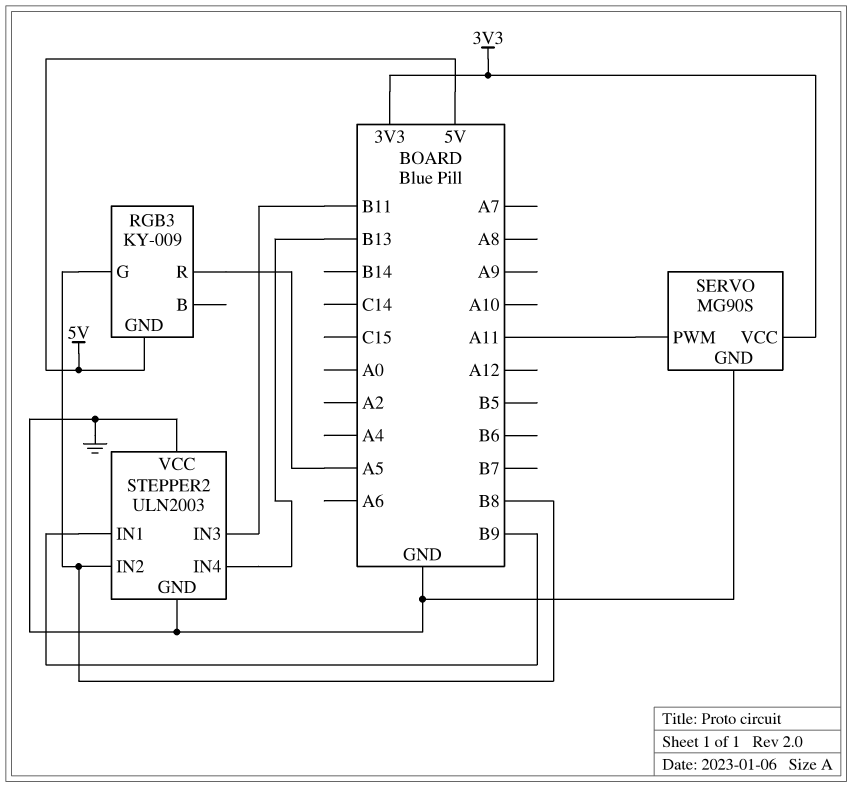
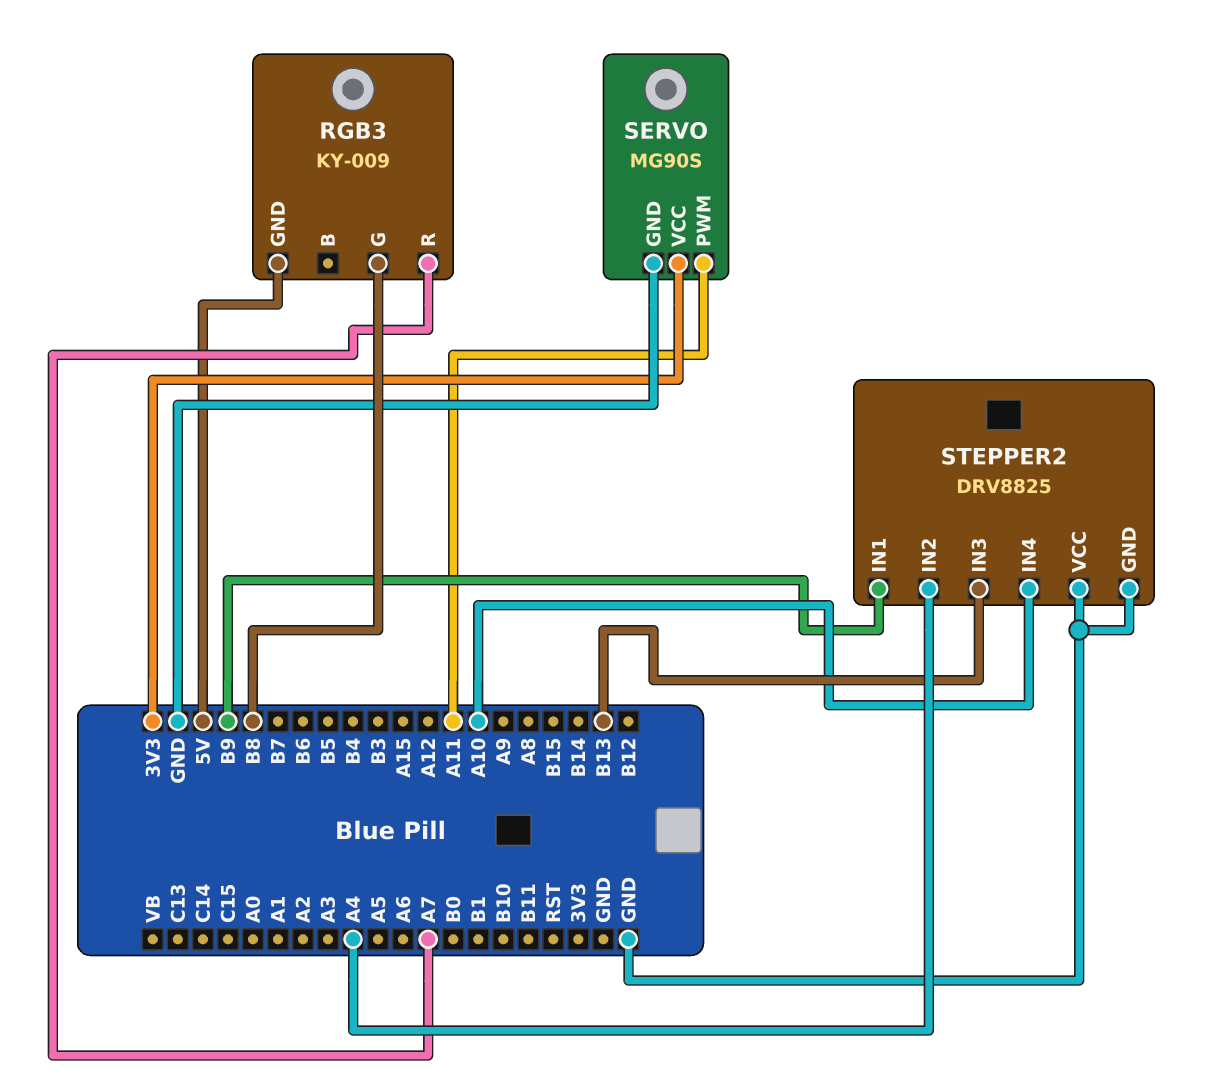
RGB3 pin R: A5 -> A7
STEPPER2: ULN2003 -> DRV8825
STEPPER2 pin IN2: B8 -> A4
STEPPER2 pin IN3: B11 -> B13
STEPPER2 pin IN4: B13 -> A10

